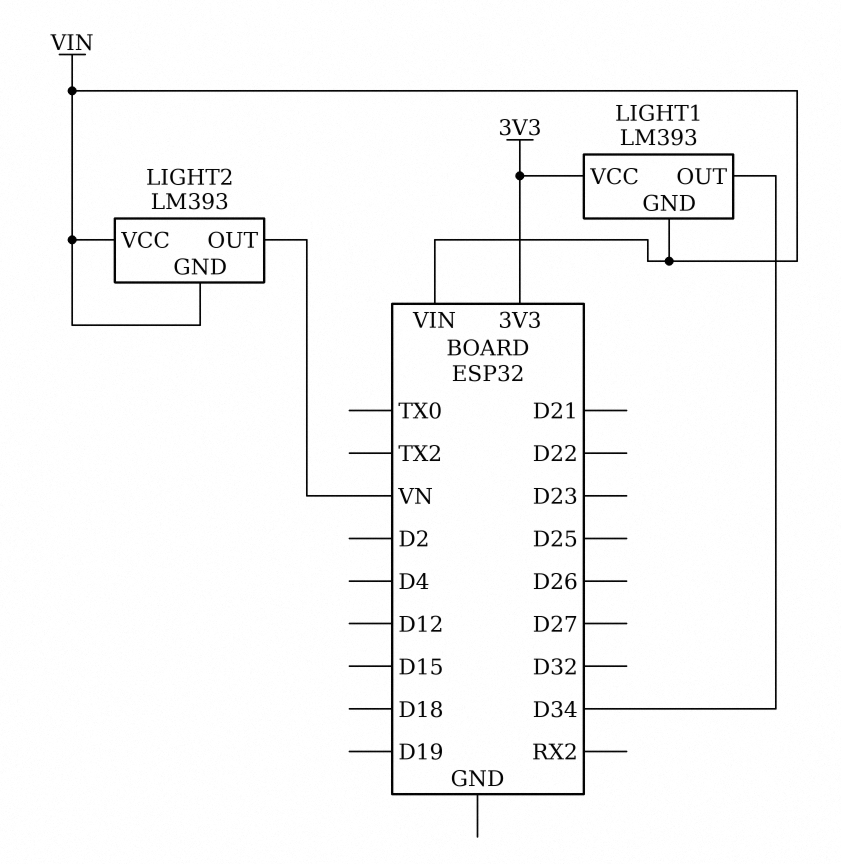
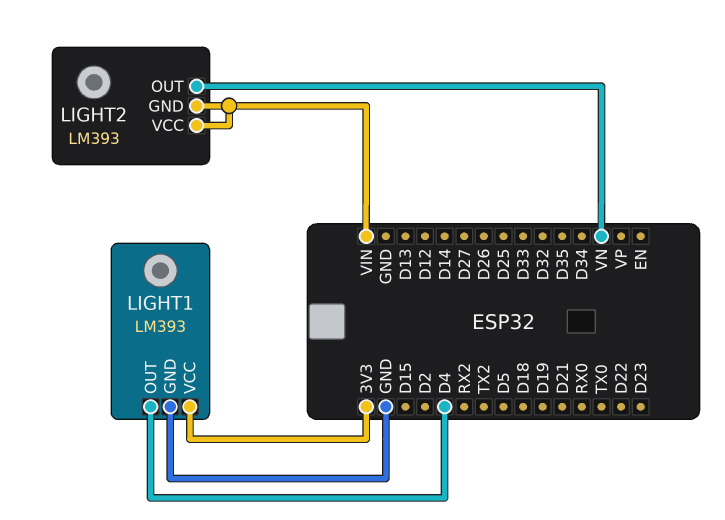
LIGHT1 pin GND: VIN -> GND
LIGHT1 pin OUT: D34 -> D4

